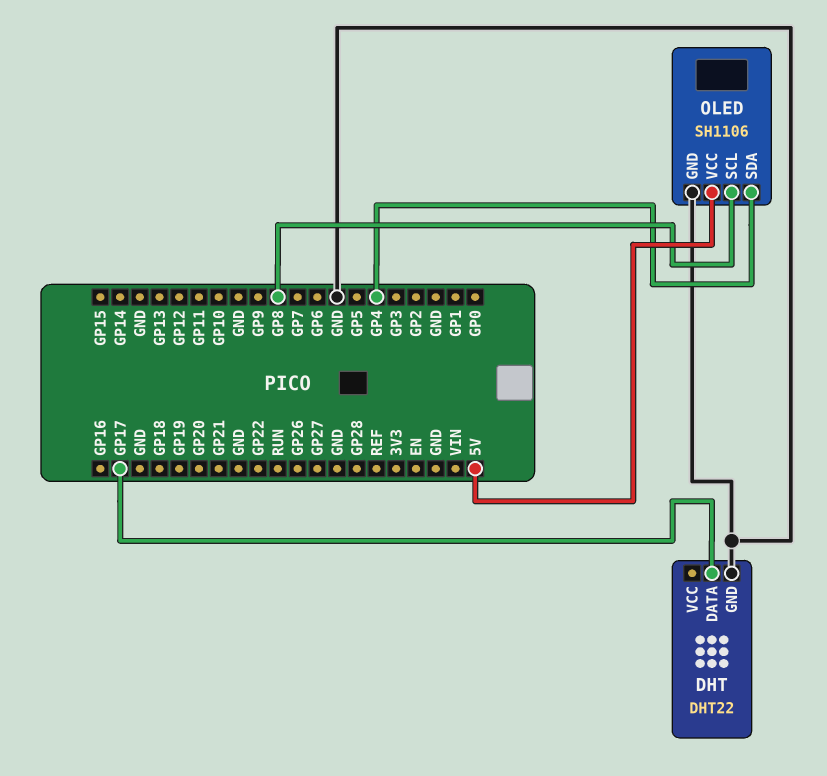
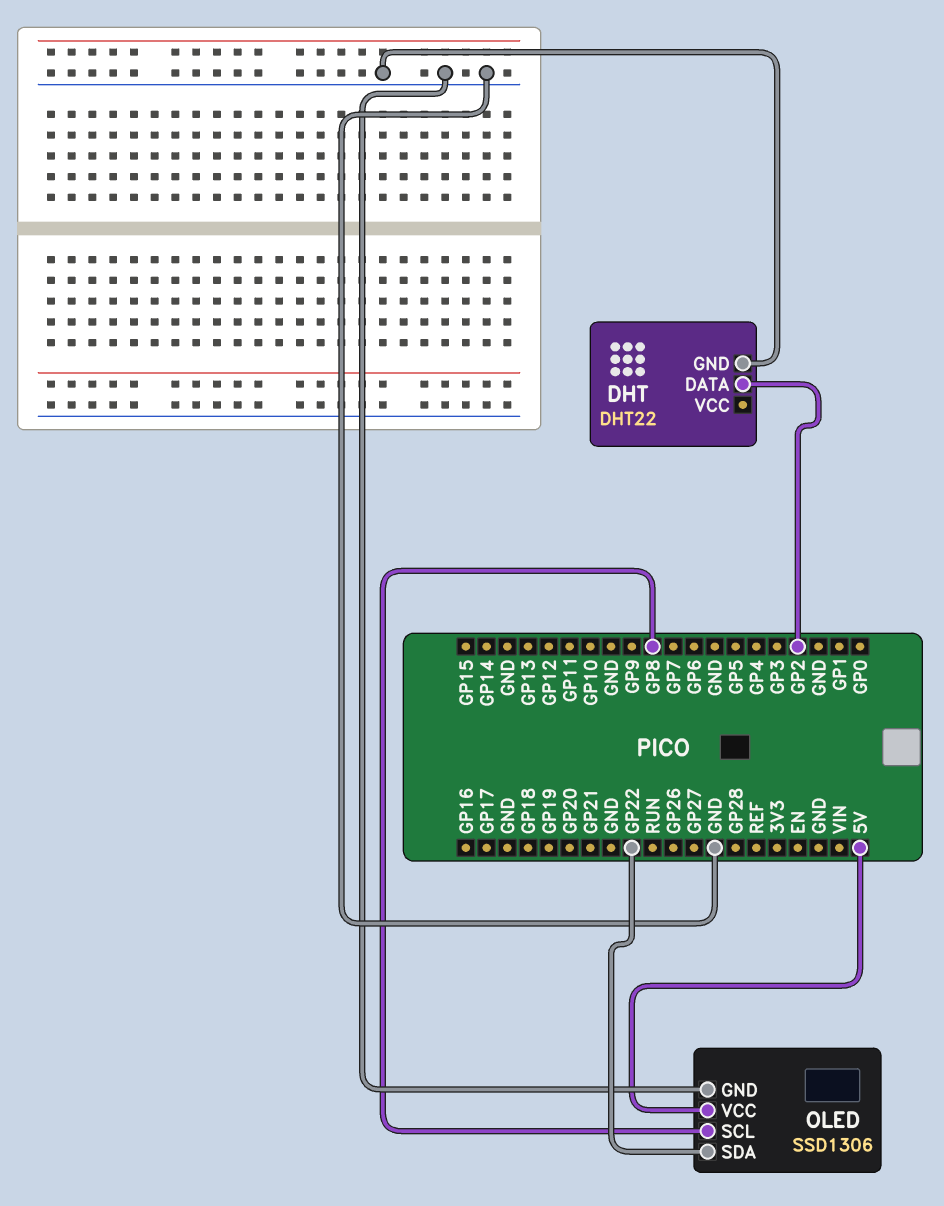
DHT pin DATA: GP17 -> GP2
OLED: SH1106 -> SSD1306
OLED pin SDA: GP4 -> GP22

